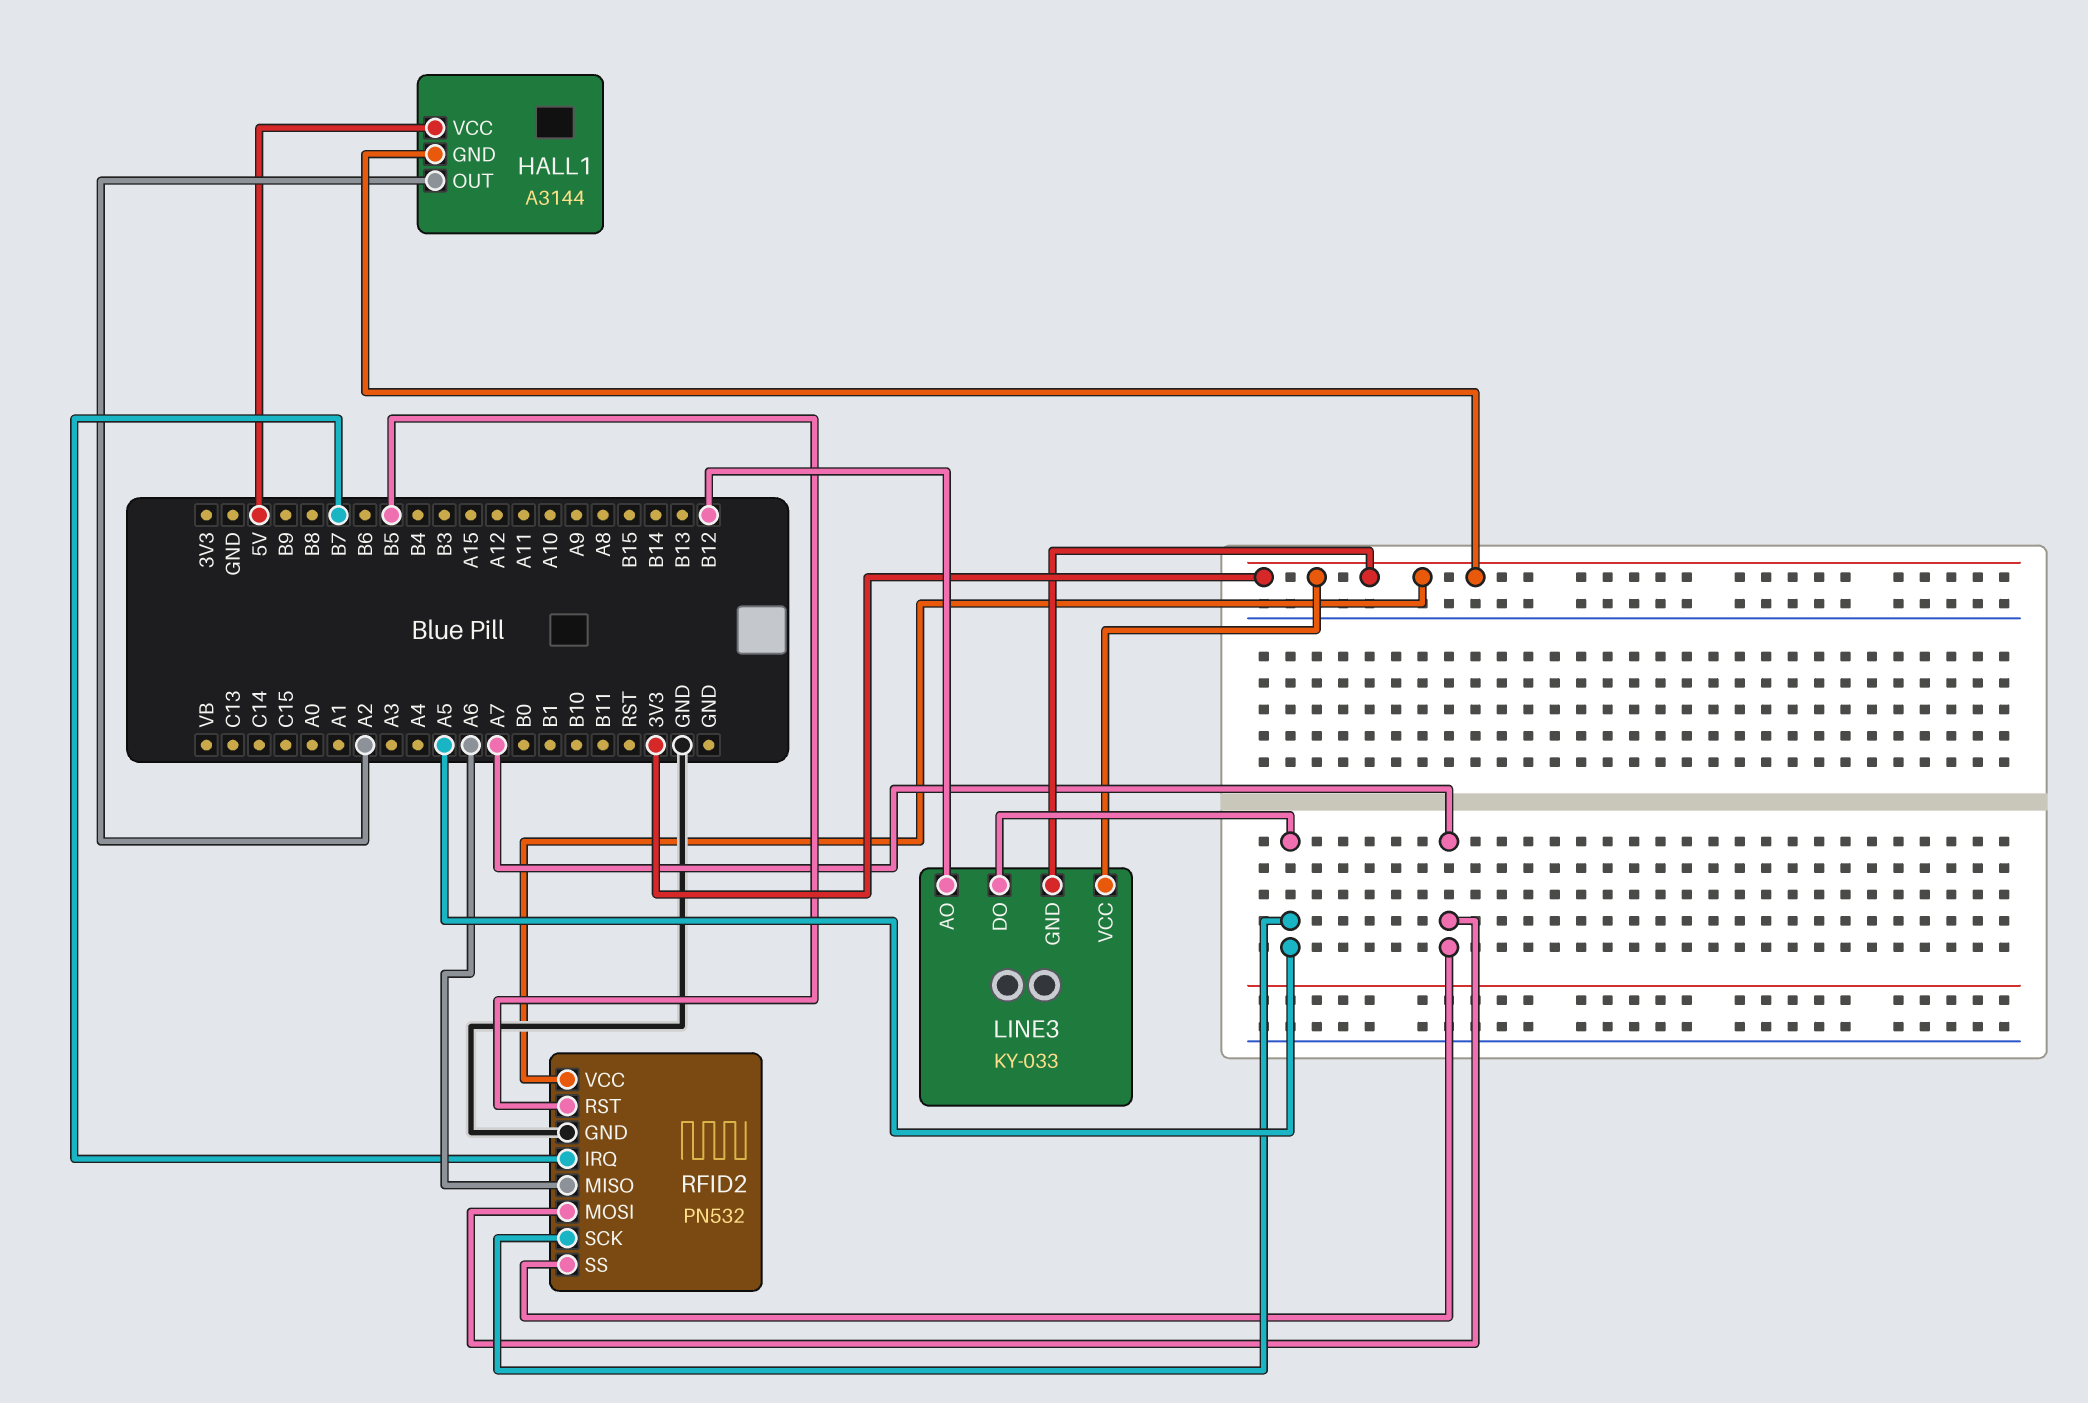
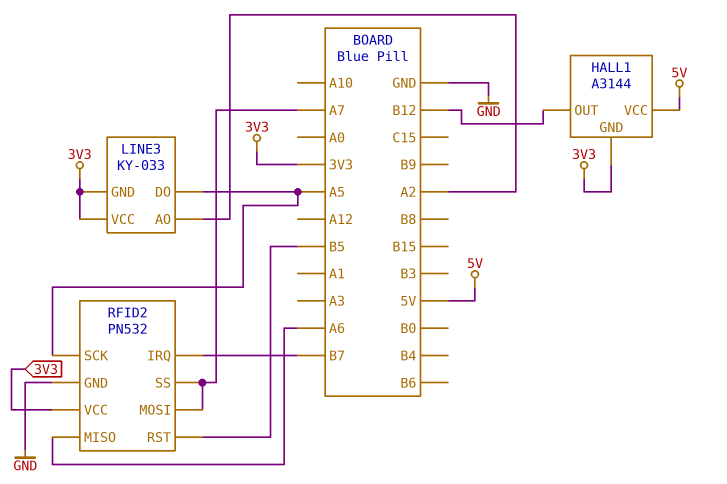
HALL1 pin OUT: A2 -> B12
LINE3 pin AO: B12 -> A2

